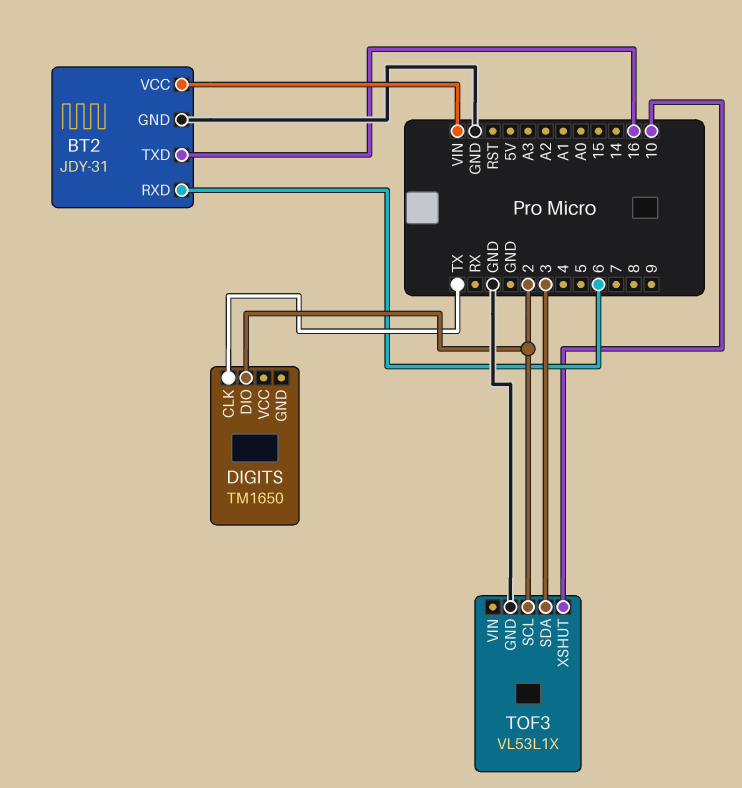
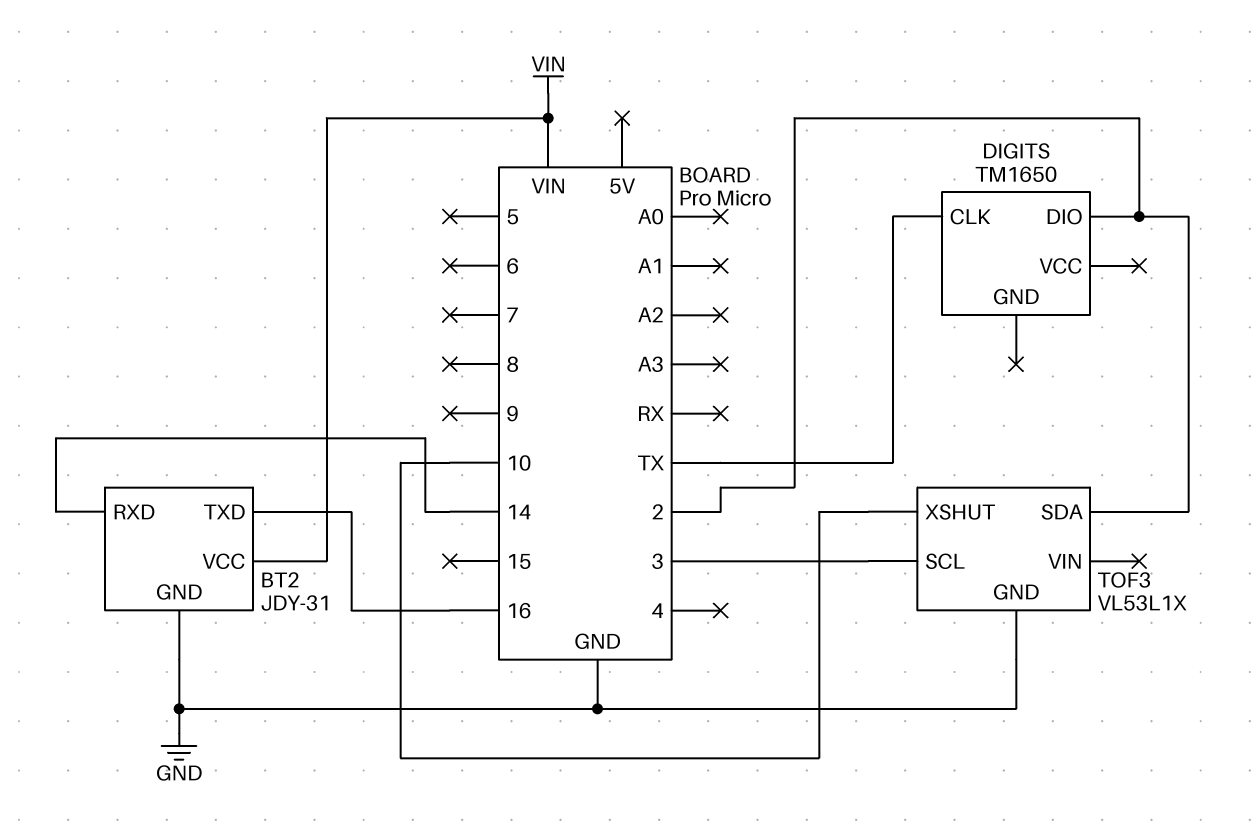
BT2 pin RXD: 6 -> 14
TOF3 pin SCL: 2 -> 3
TOF3 pin SDA: 3 -> 2

